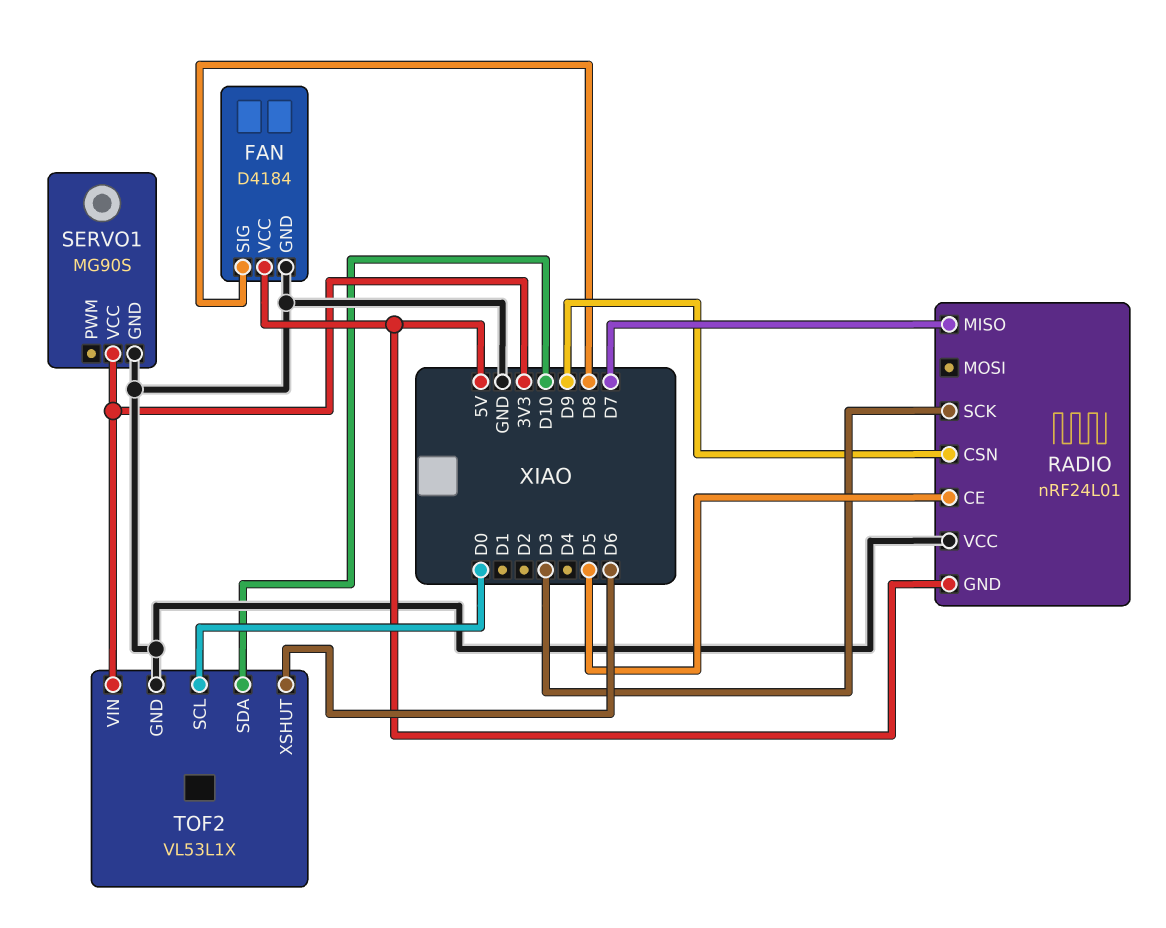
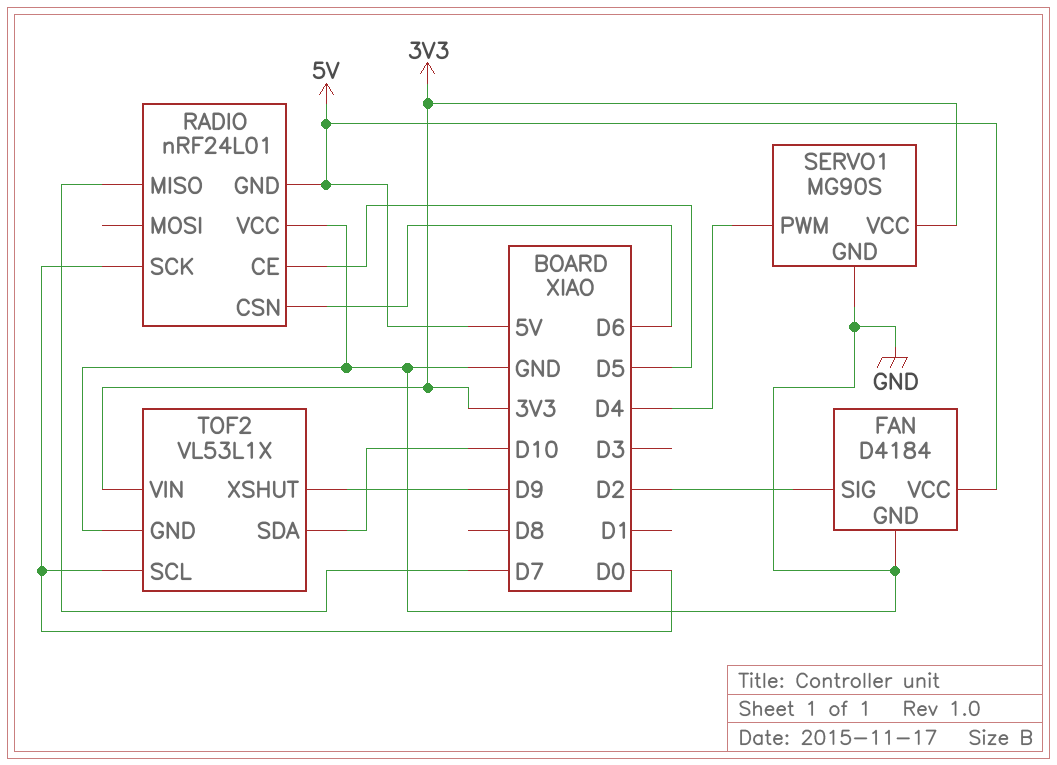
FAN pin SIG: D8 -> D2
RADIO pin CSN: D9 -> D6
RADIO pin SCK: D3 -> D0
SERVO1 pin PWM: none -> D4
TOF2 pin XSHUT: D6 -> D9

